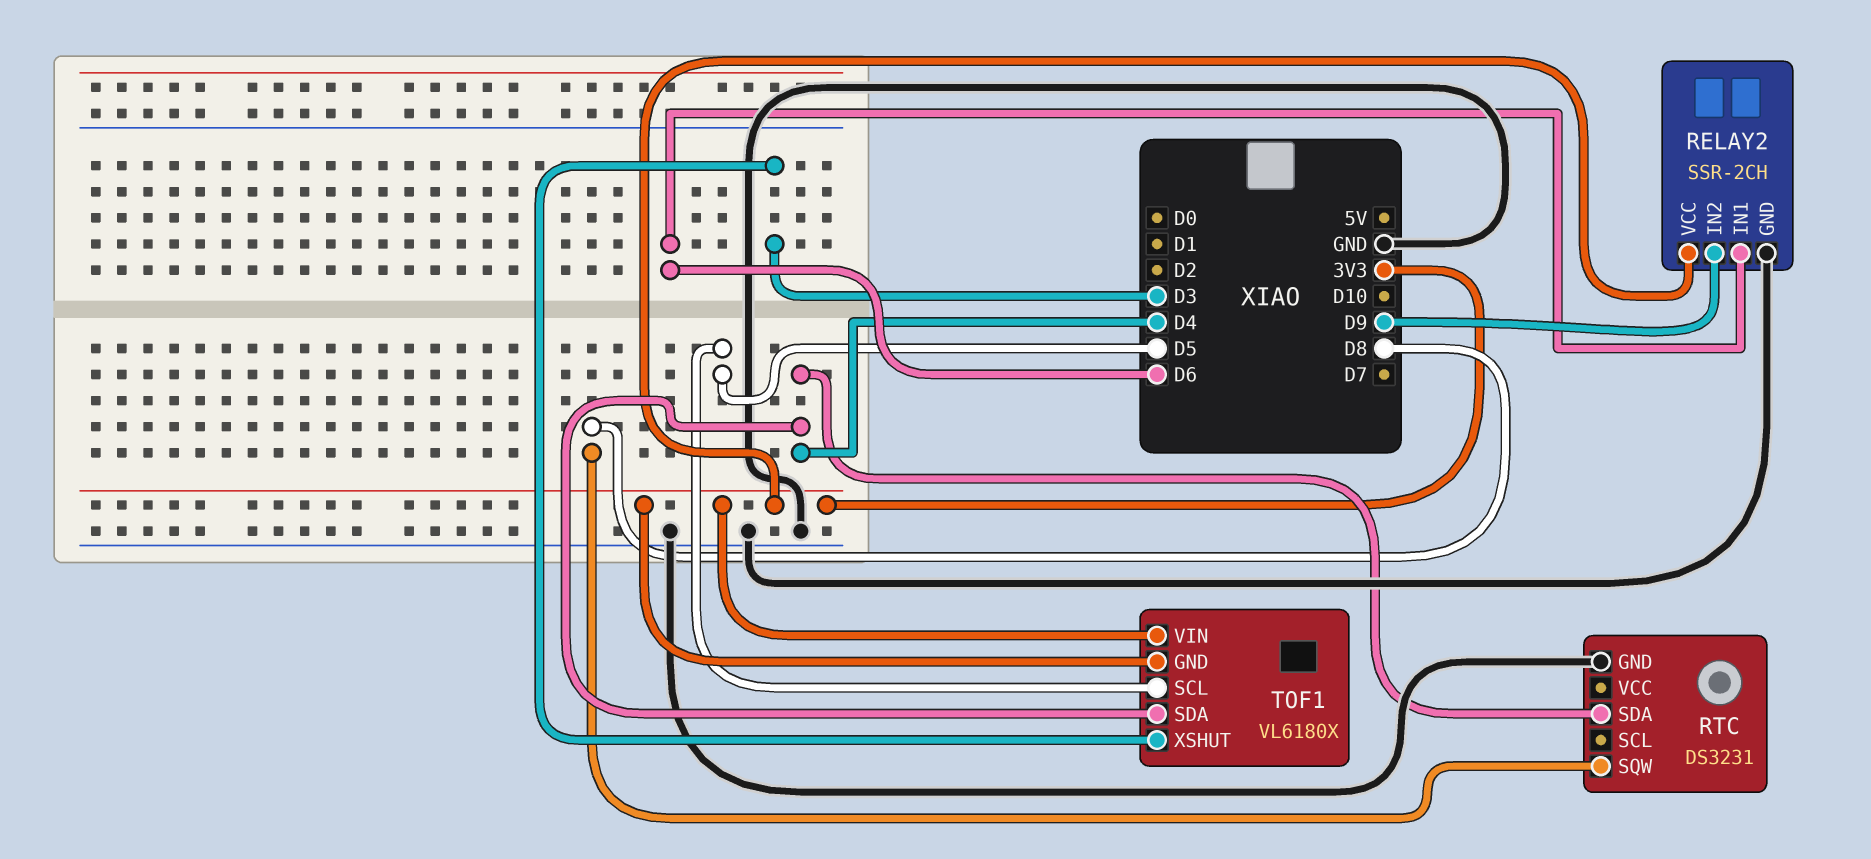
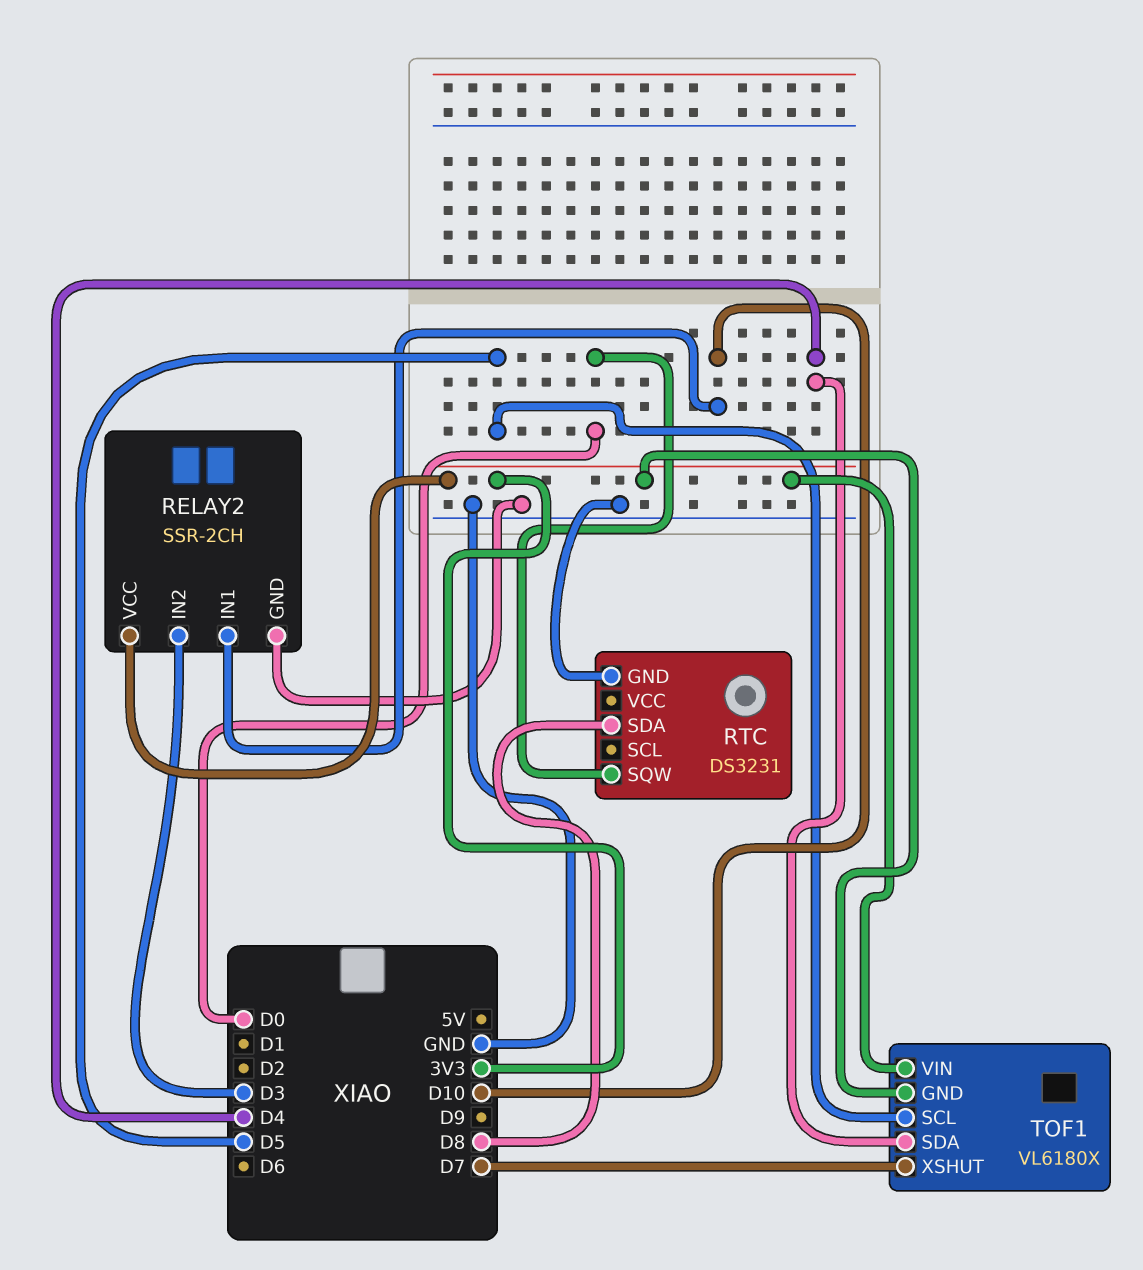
RELAY2 pin IN1: D6 -> D10
RELAY2 pin IN2: D9 -> D3
RTC pin SDA: D4 -> D8
RTC pin SQW: D8 -> D0
TOF1 pin XSHUT: D3 -> D7

